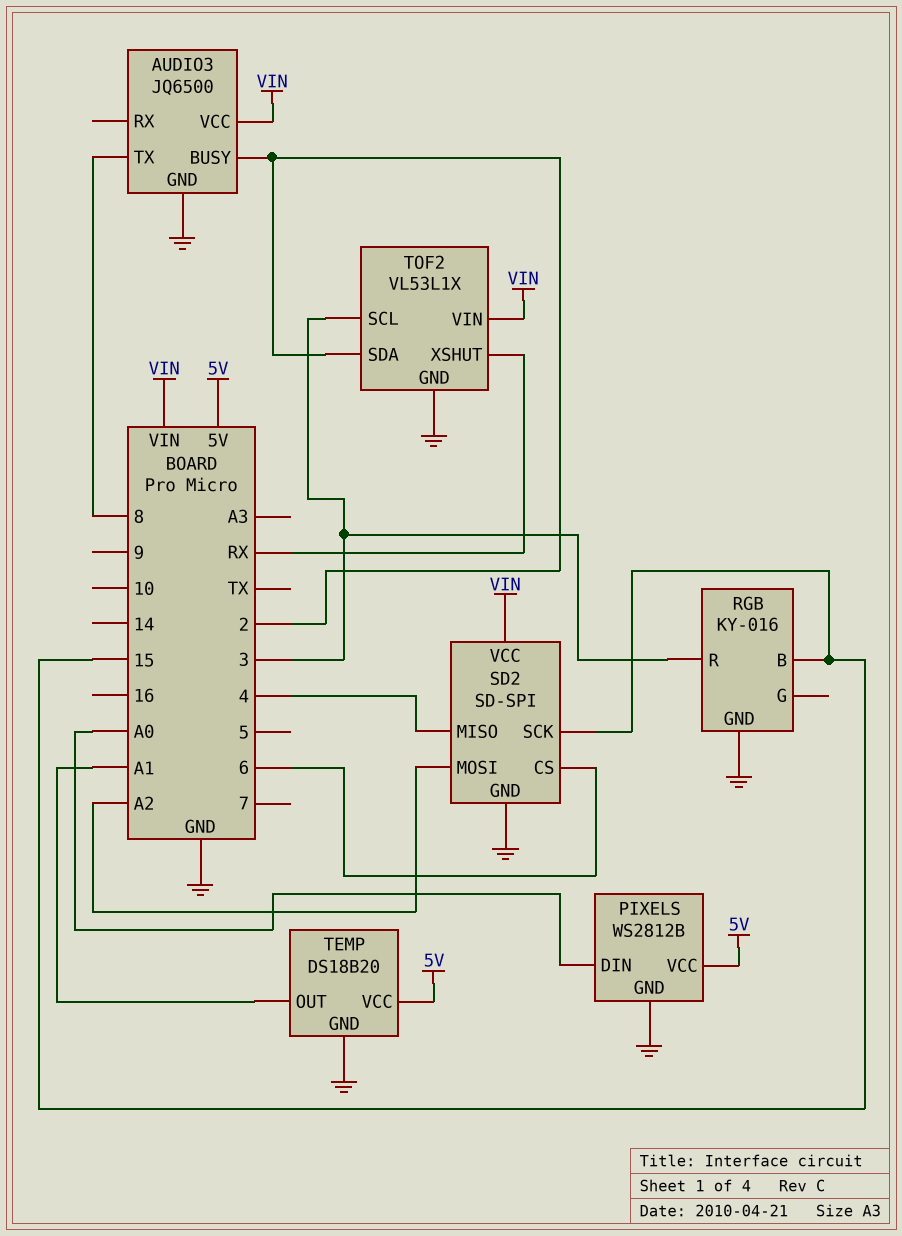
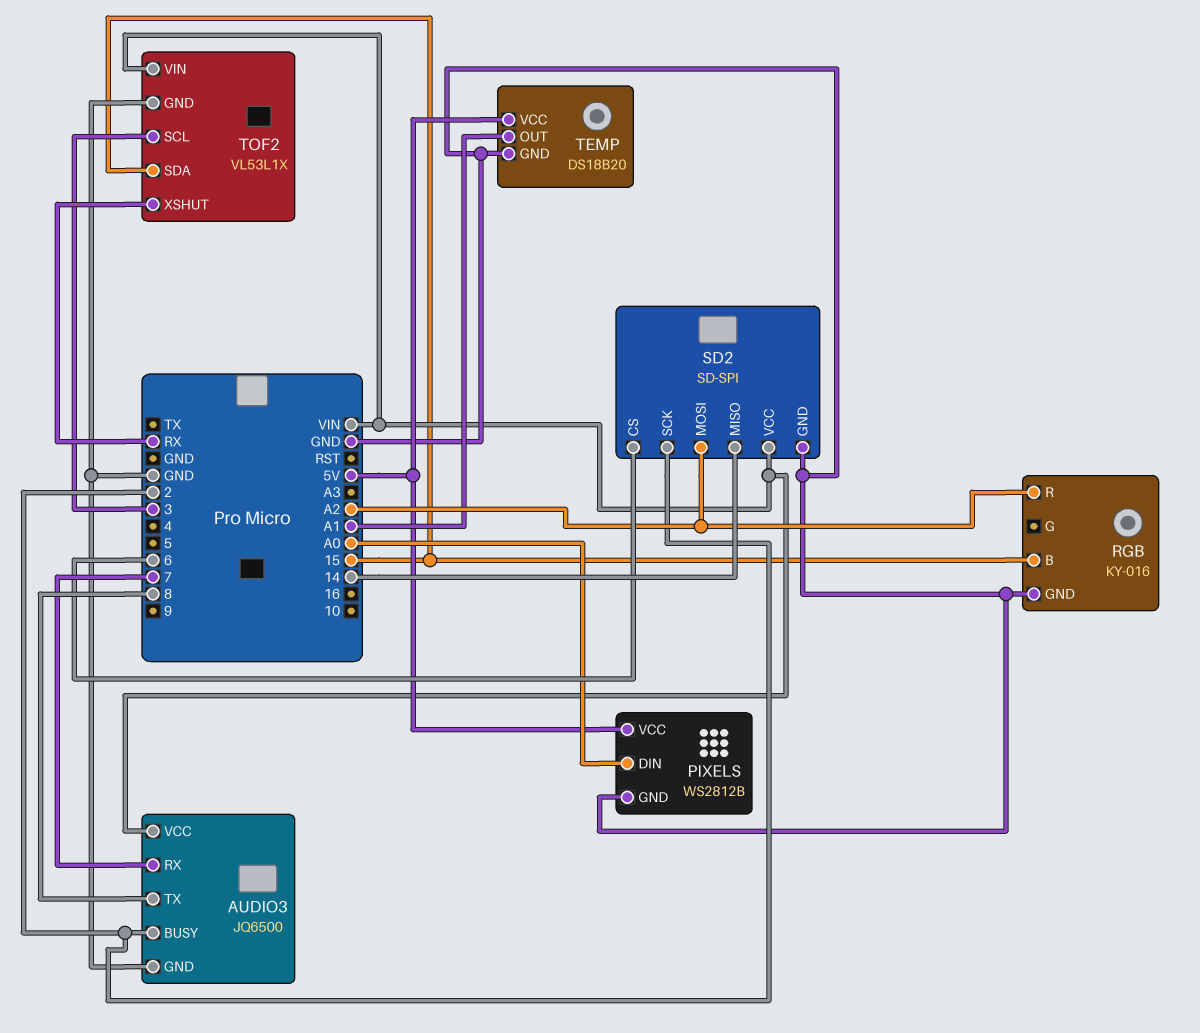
AUDIO3 pin RX: none -> 7
RGB pin R: 3 -> A2
SD2 pin MISO: 4 -> 14
SD2 pin SCK: 15 -> 2
TOF2 pin SDA: 2 -> 15

